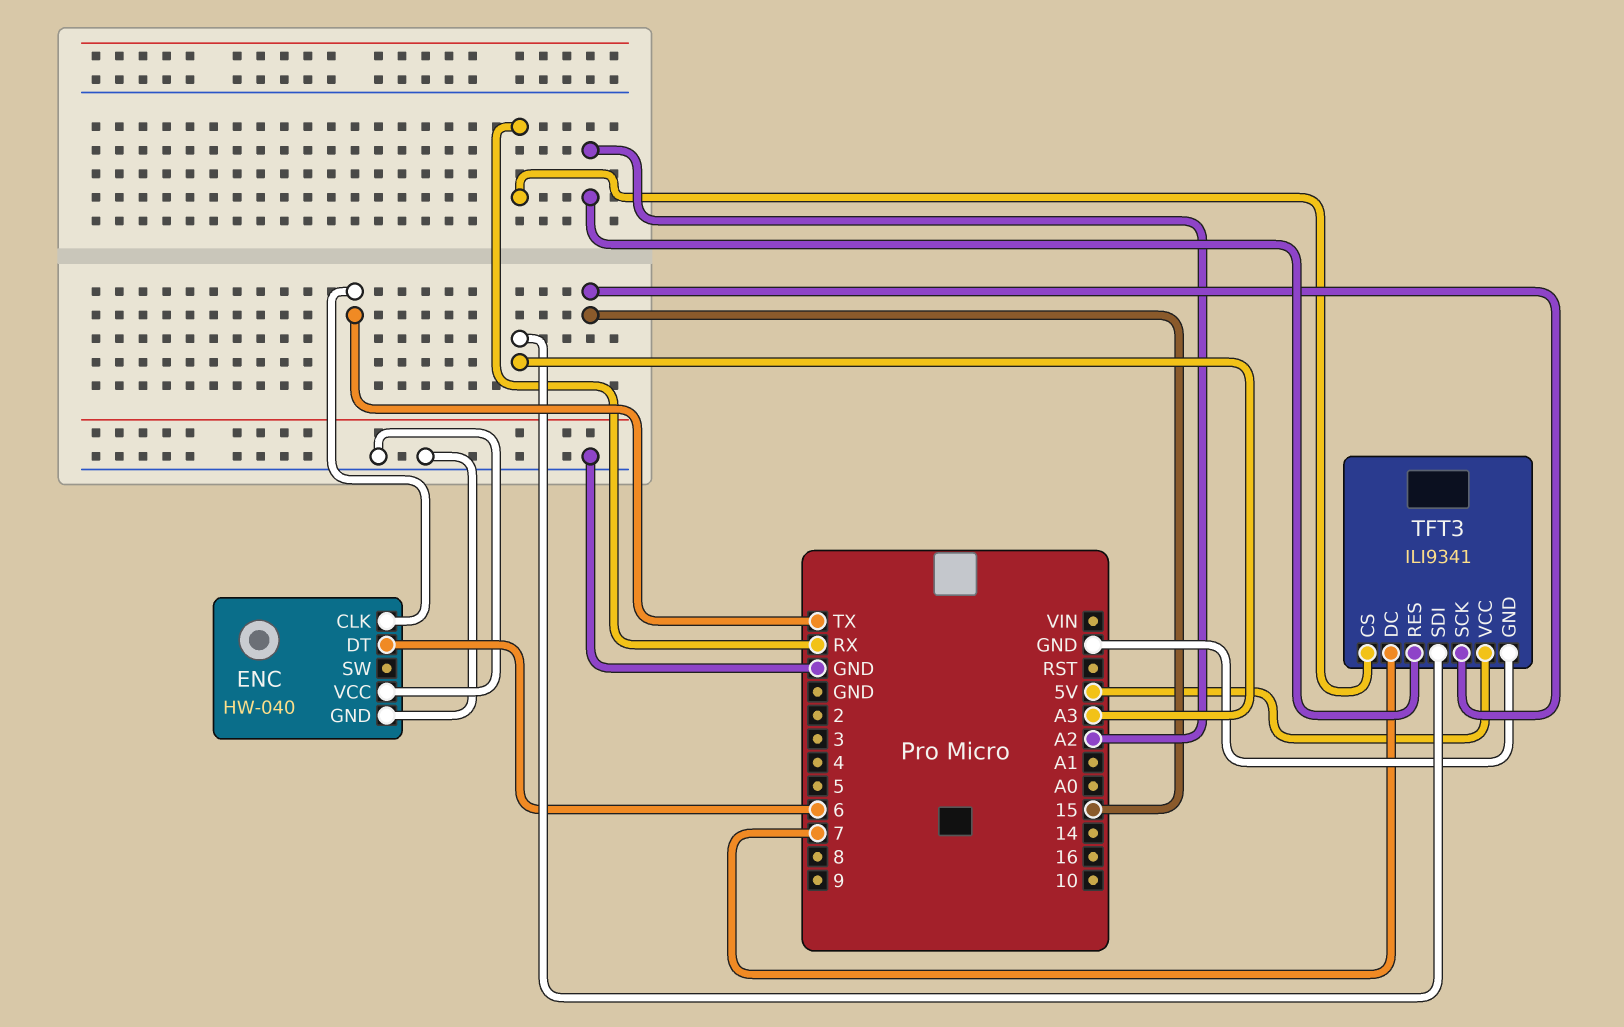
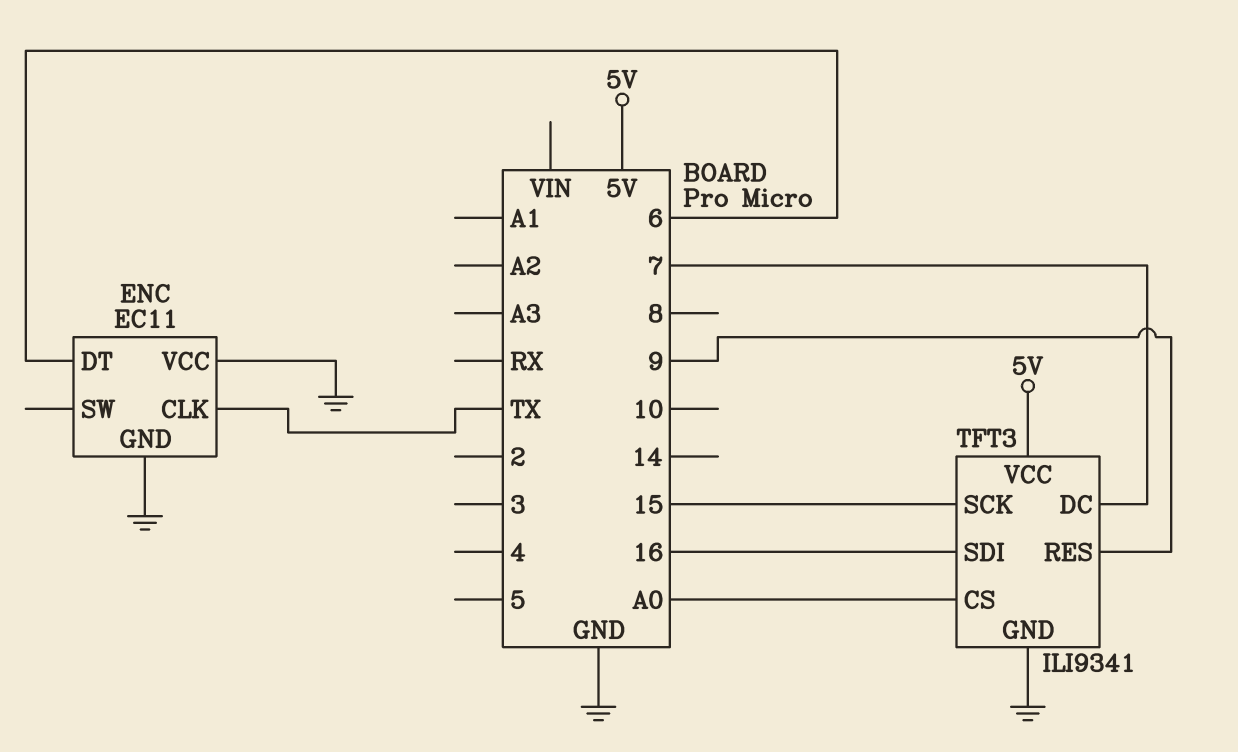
ENC: HW-040 -> EC11
TFT3 pin CS: RX -> A0
TFT3 pin RES: A2 -> 9
TFT3 pin SDI: A3 -> 16

